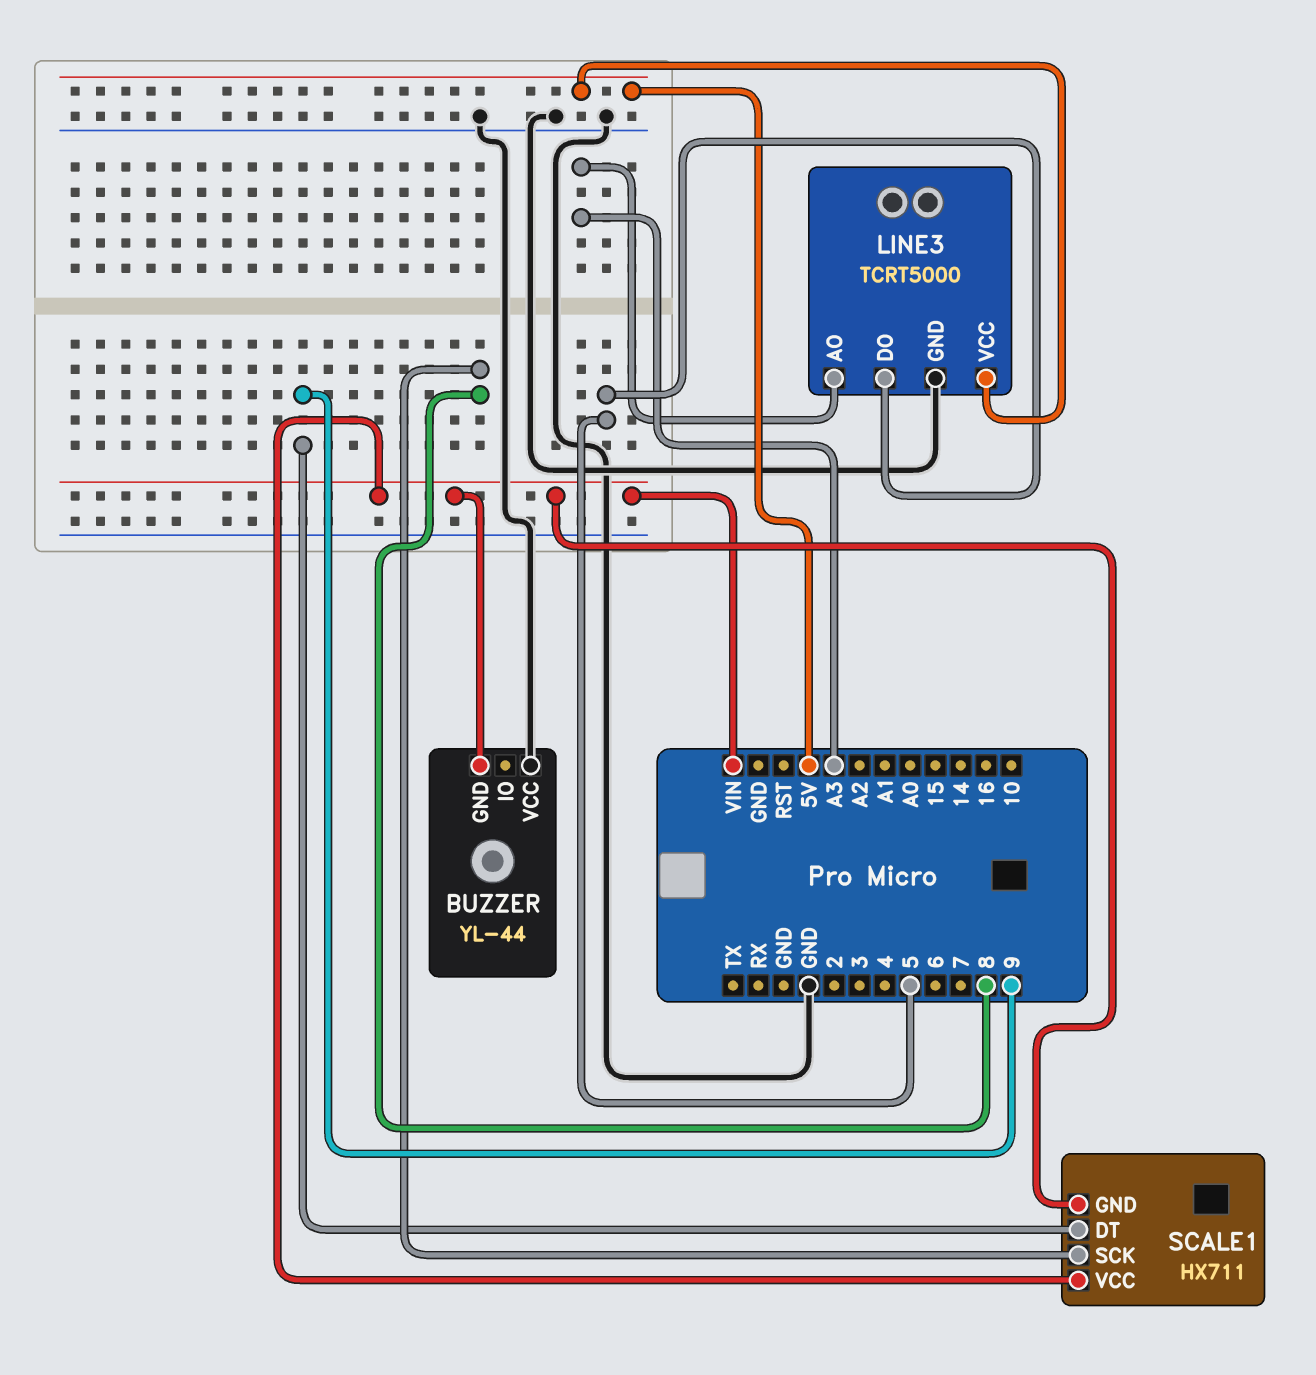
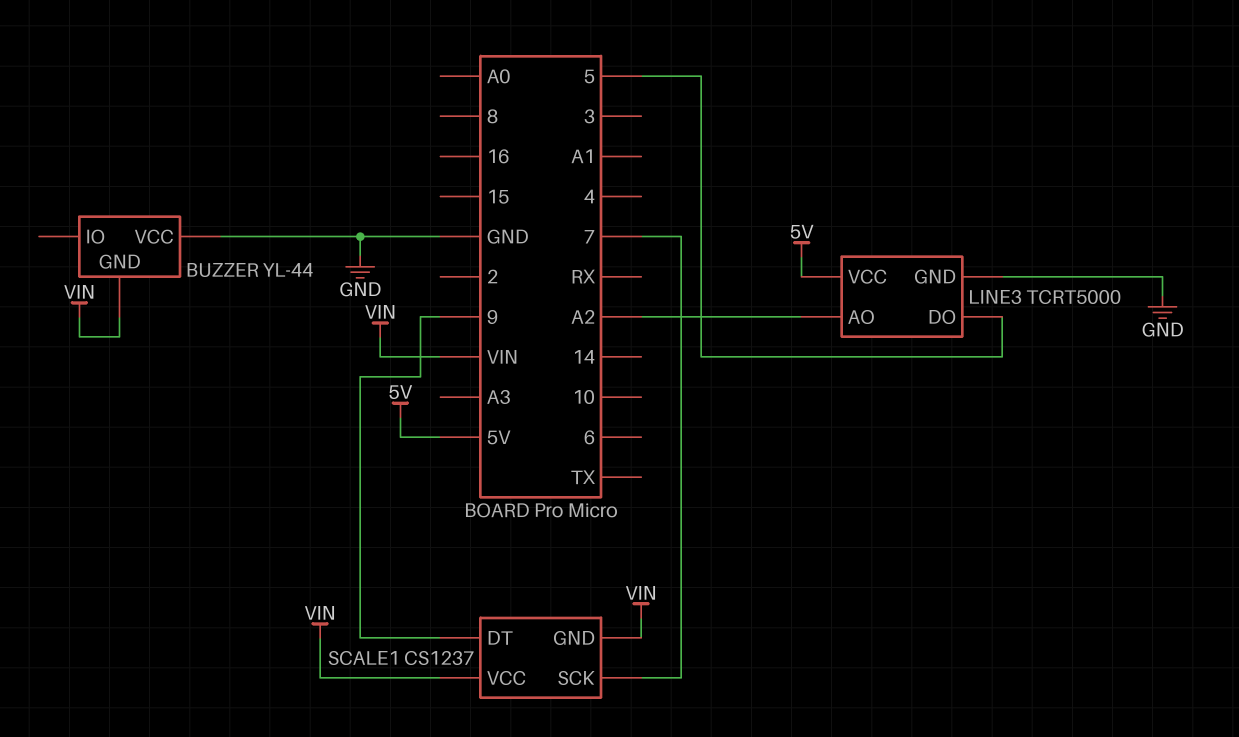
LINE3 pin AO: A3 -> A2
SCALE1: HX711 -> CS1237
SCALE1 pin SCK: 8 -> 7

